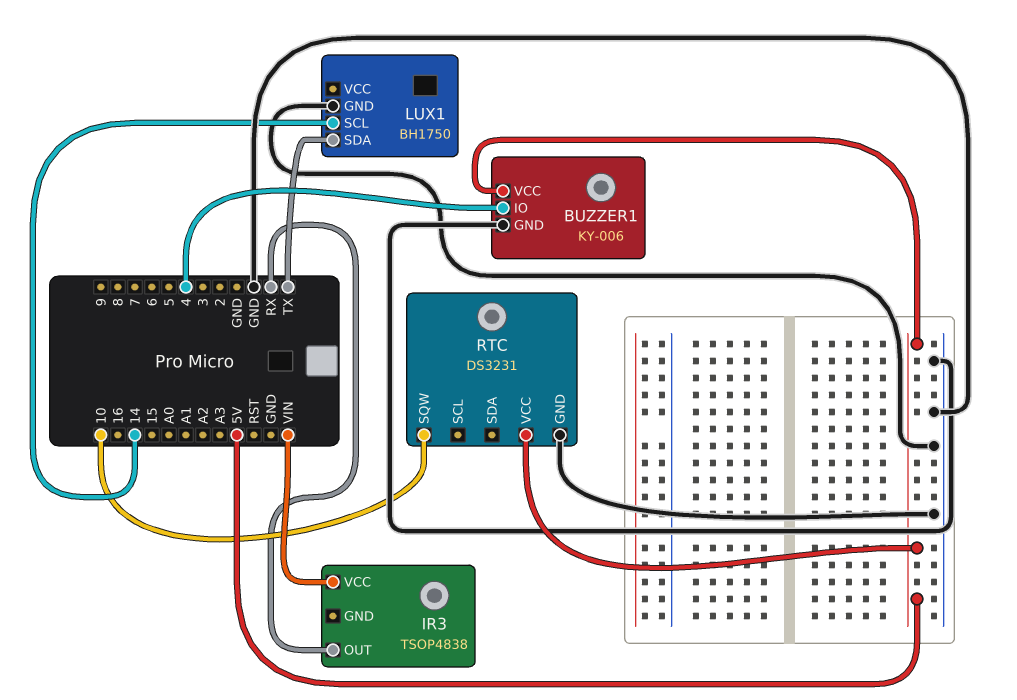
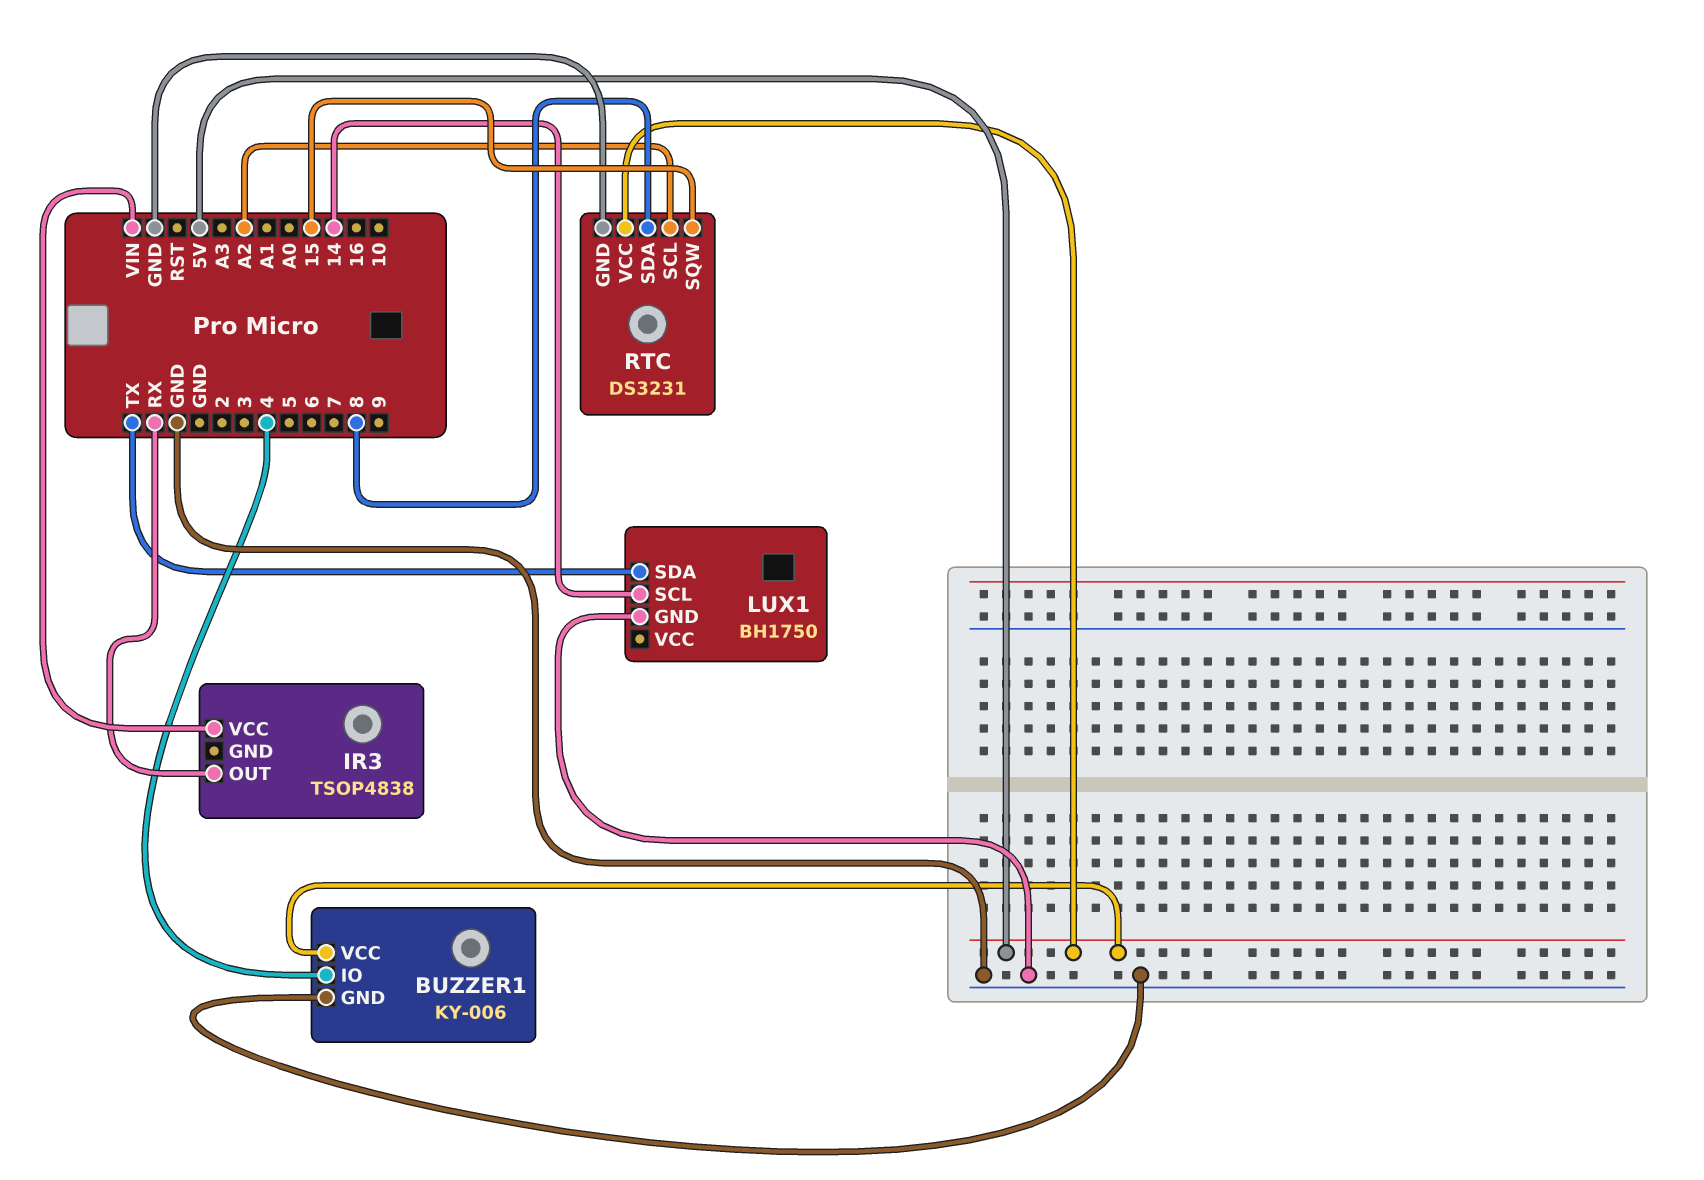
RTC pin SCL: none -> A2
RTC pin SDA: none -> 8
RTC pin SQW: 10 -> 15

